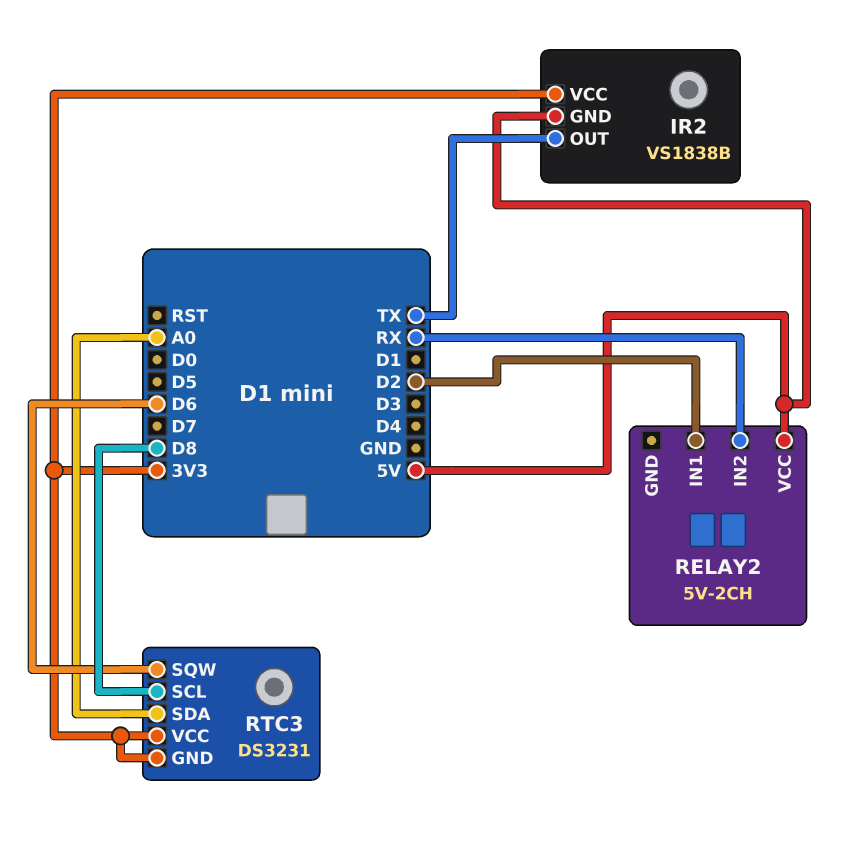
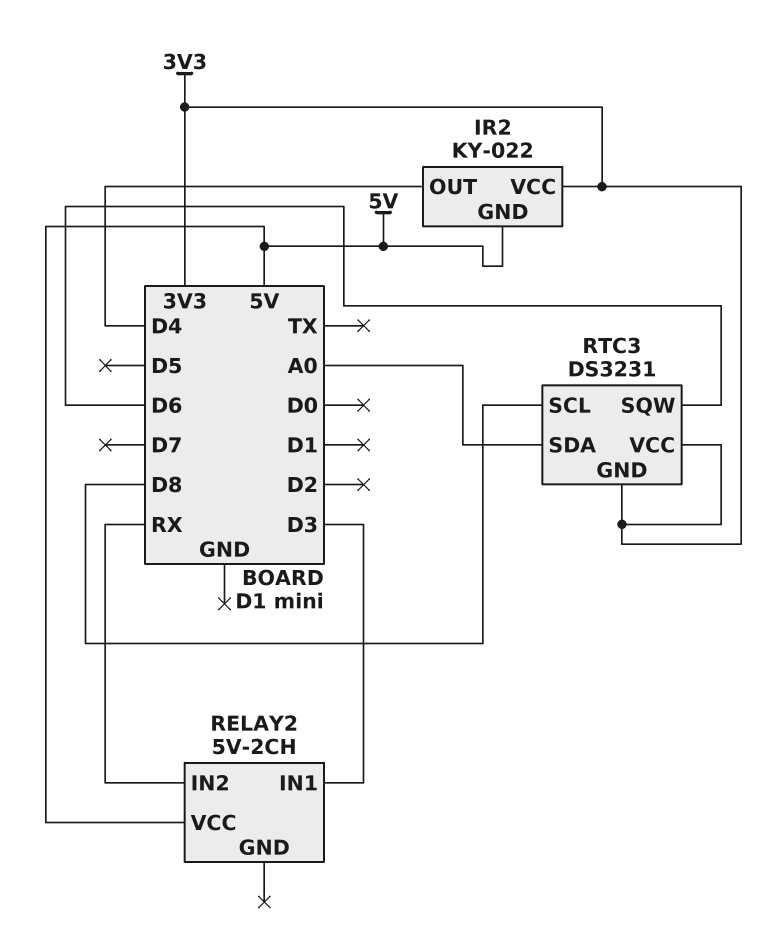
IR2: VS1838B -> KY-022
IR2 pin OUT: TX -> D4
RELAY2 pin IN1: D2 -> D3

